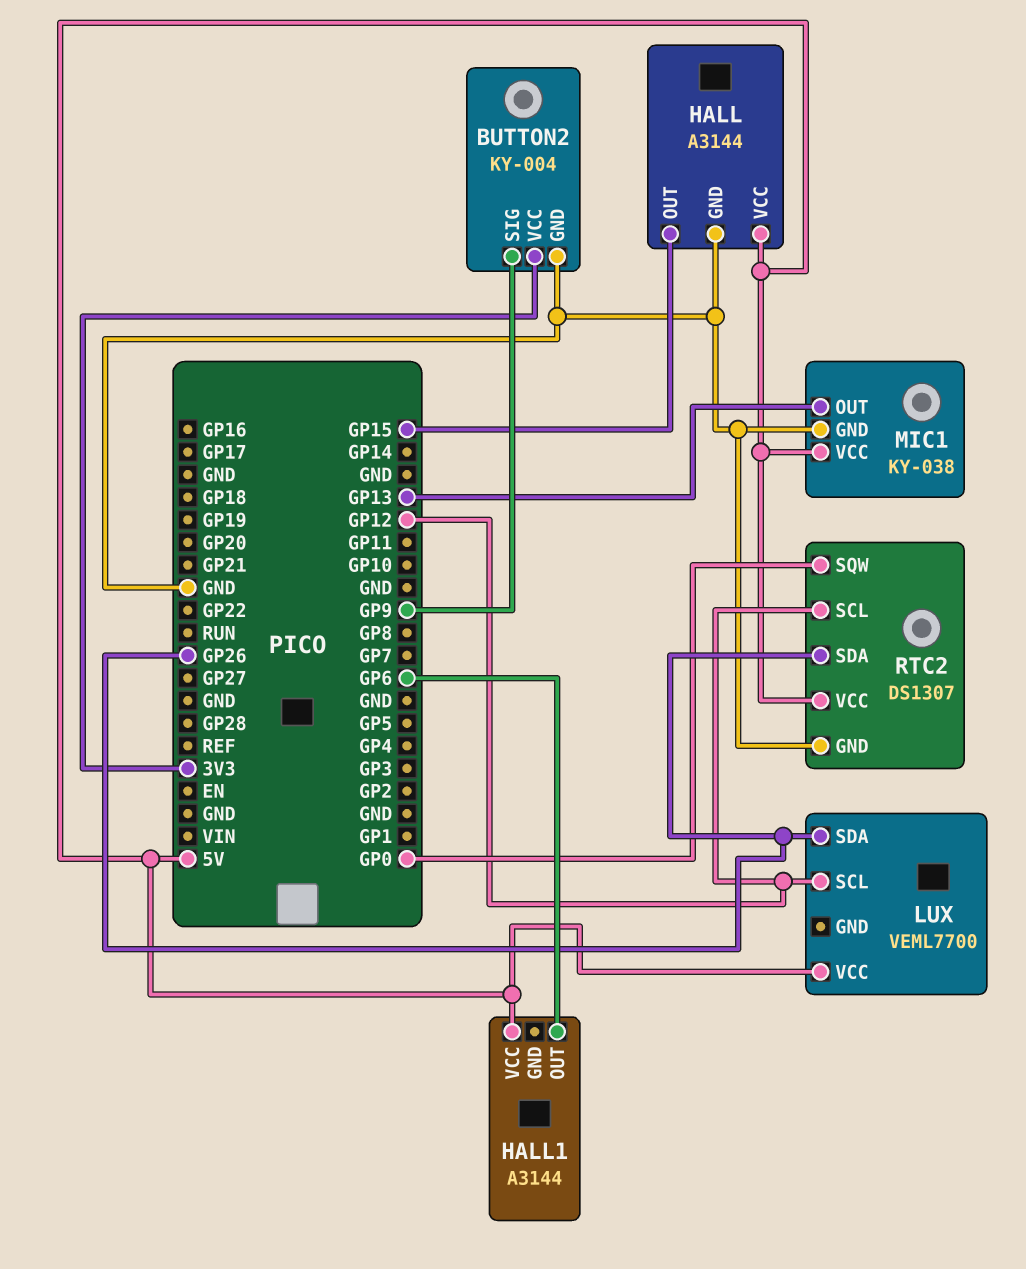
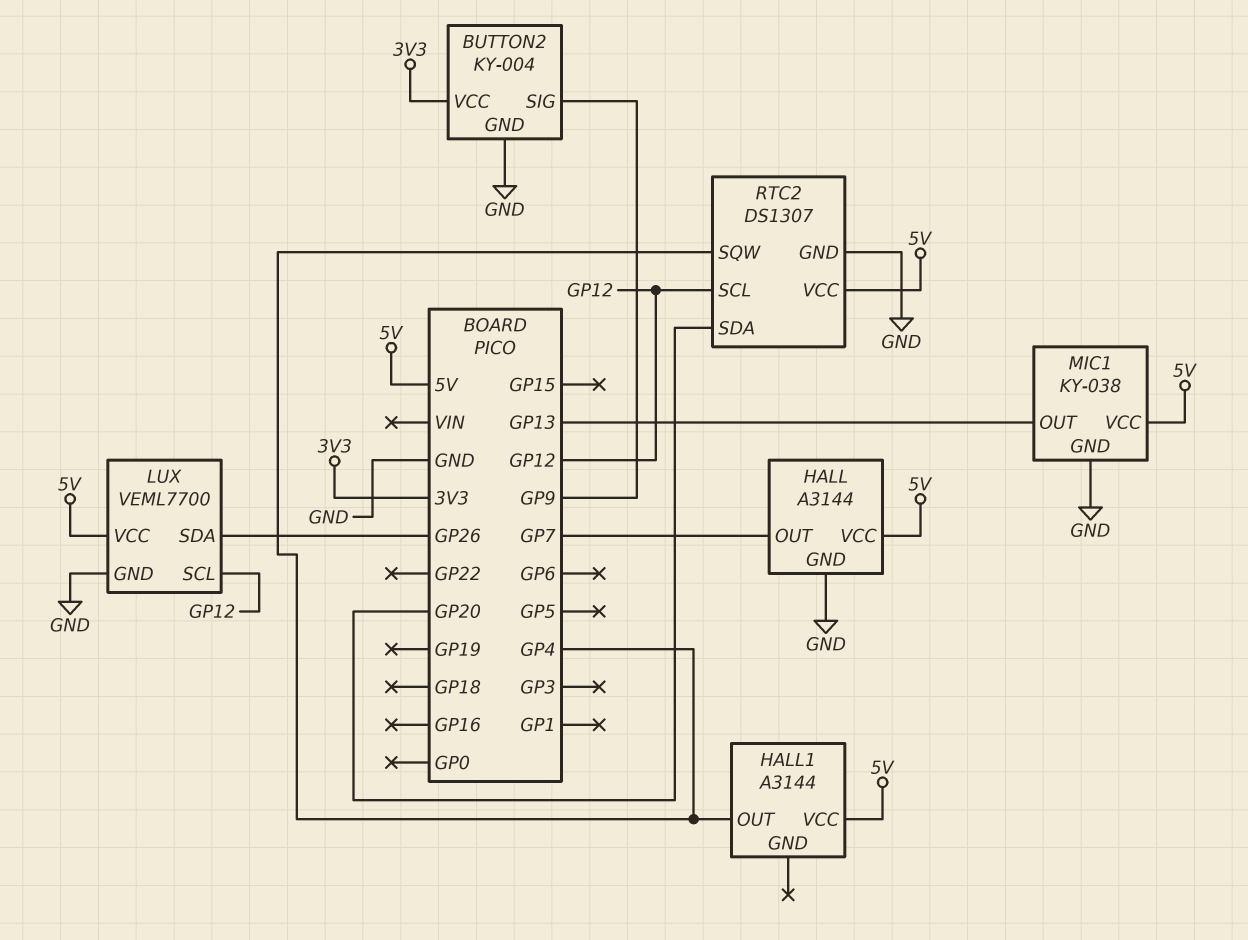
HALL pin OUT: GP15 -> GP7
HALL1 pin OUT: GP6 -> GP4
LUX pin GND: none -> GND
RTC2 pin SDA: GP26 -> GP20
RTC2 pin SQW: GP0 -> GP4

